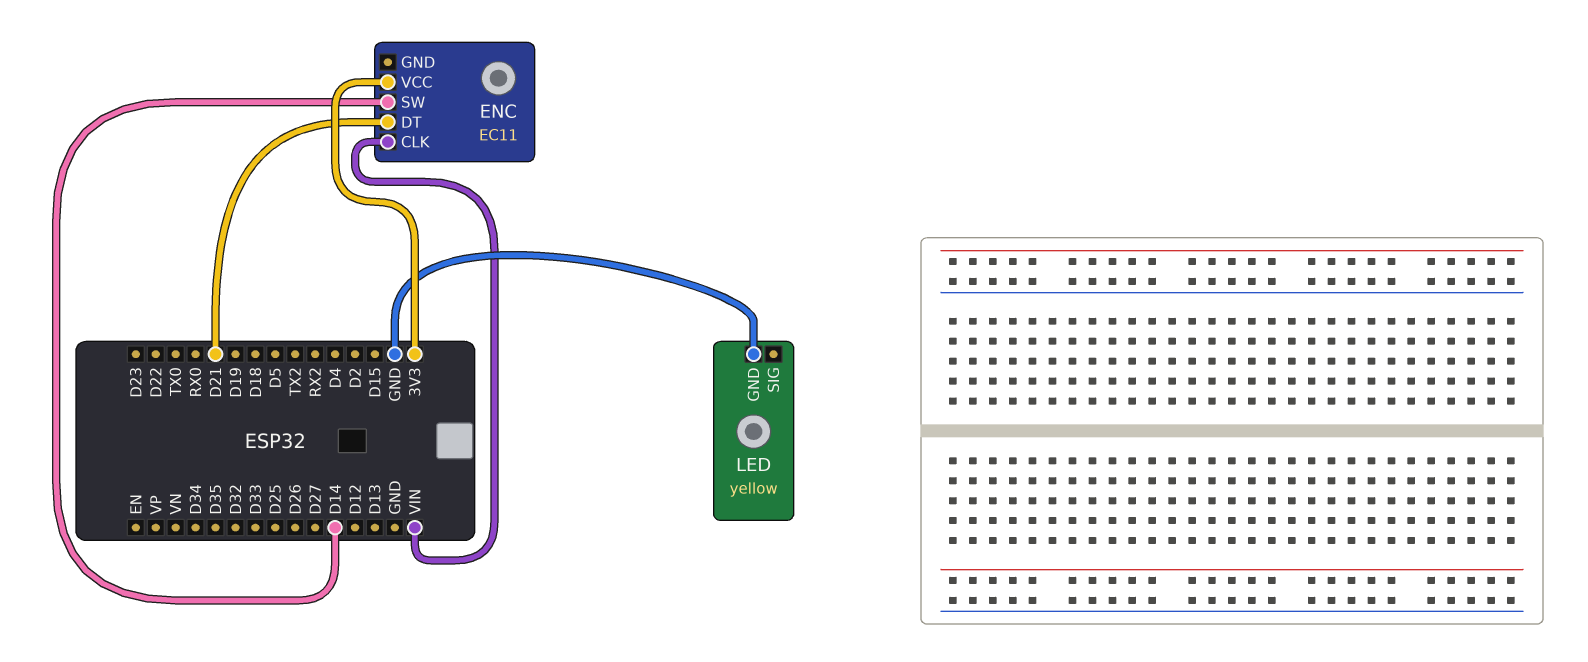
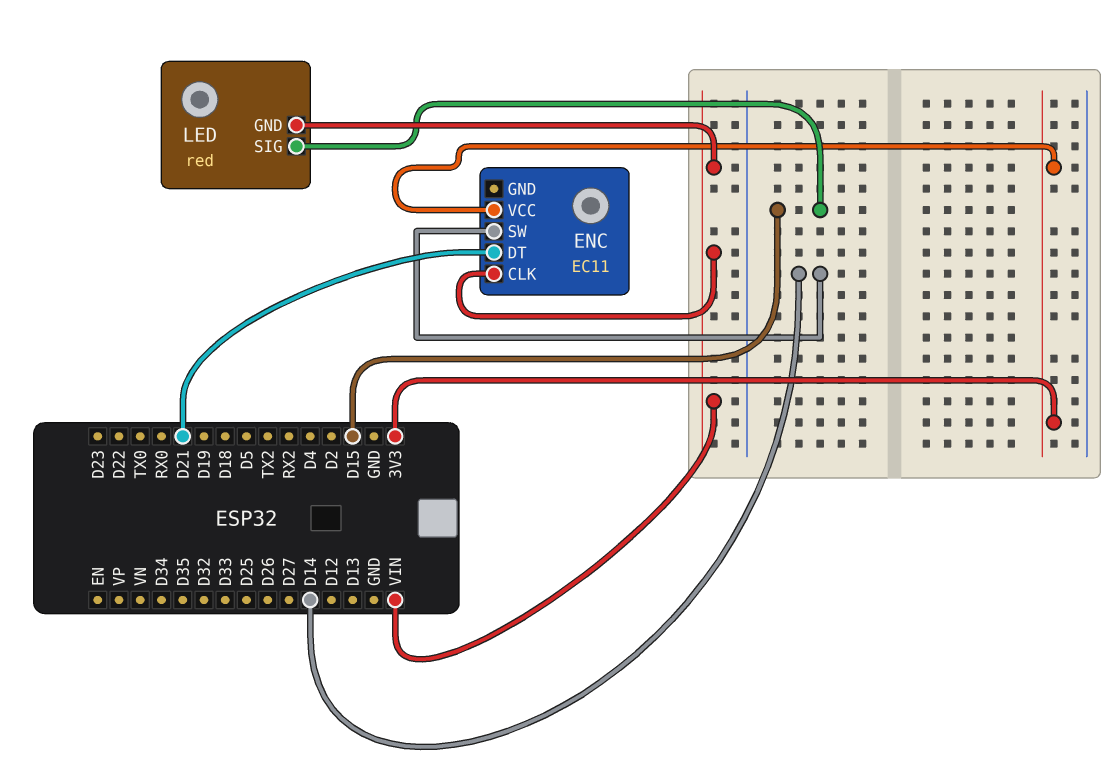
LED: yellow -> red
LED pin GND: GND -> VIN
LED pin SIG: none -> D15

